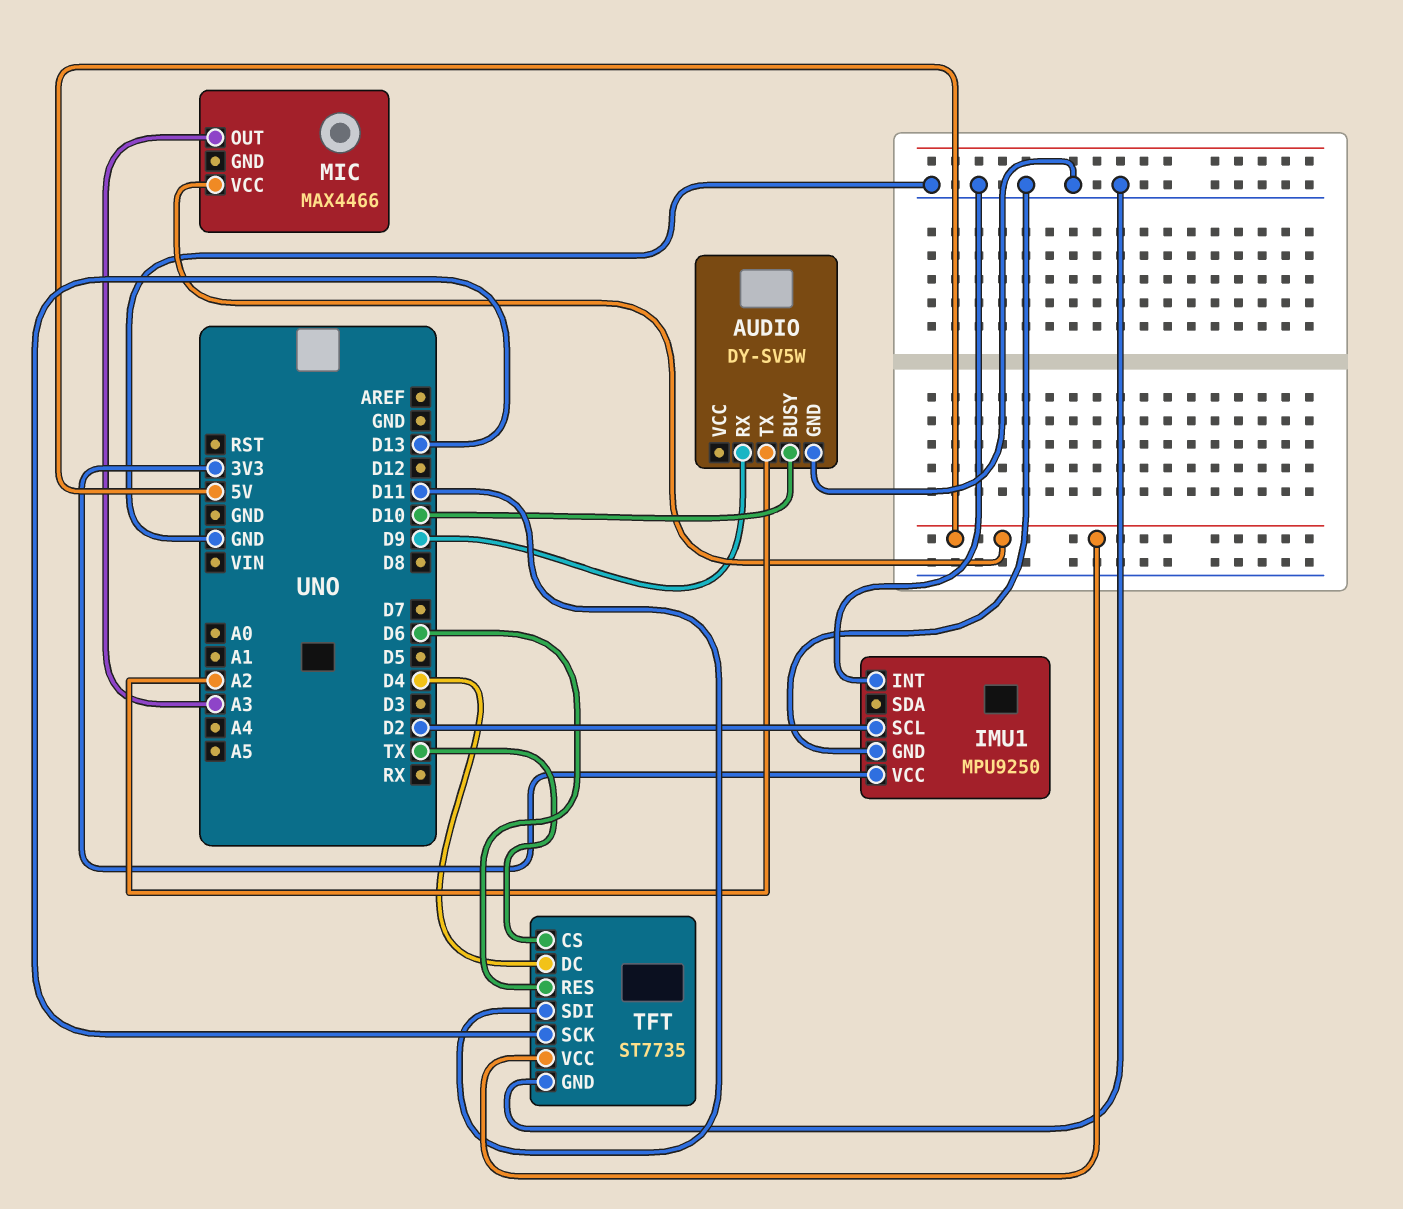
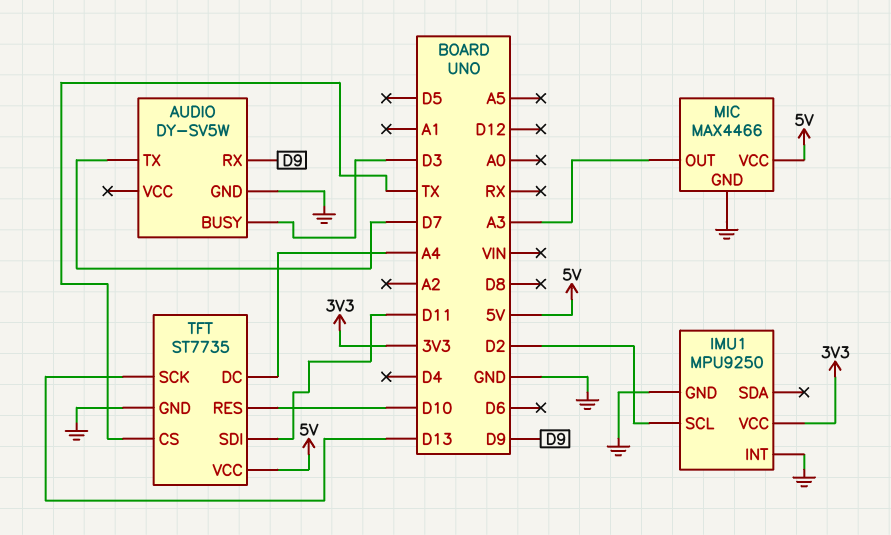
AUDIO pin BUSY: D10 -> D3
AUDIO pin TX: A2 -> D7
MIC pin GND: none -> GND
TFT pin DC: D4 -> A4
TFT pin RES: D6 -> D10

